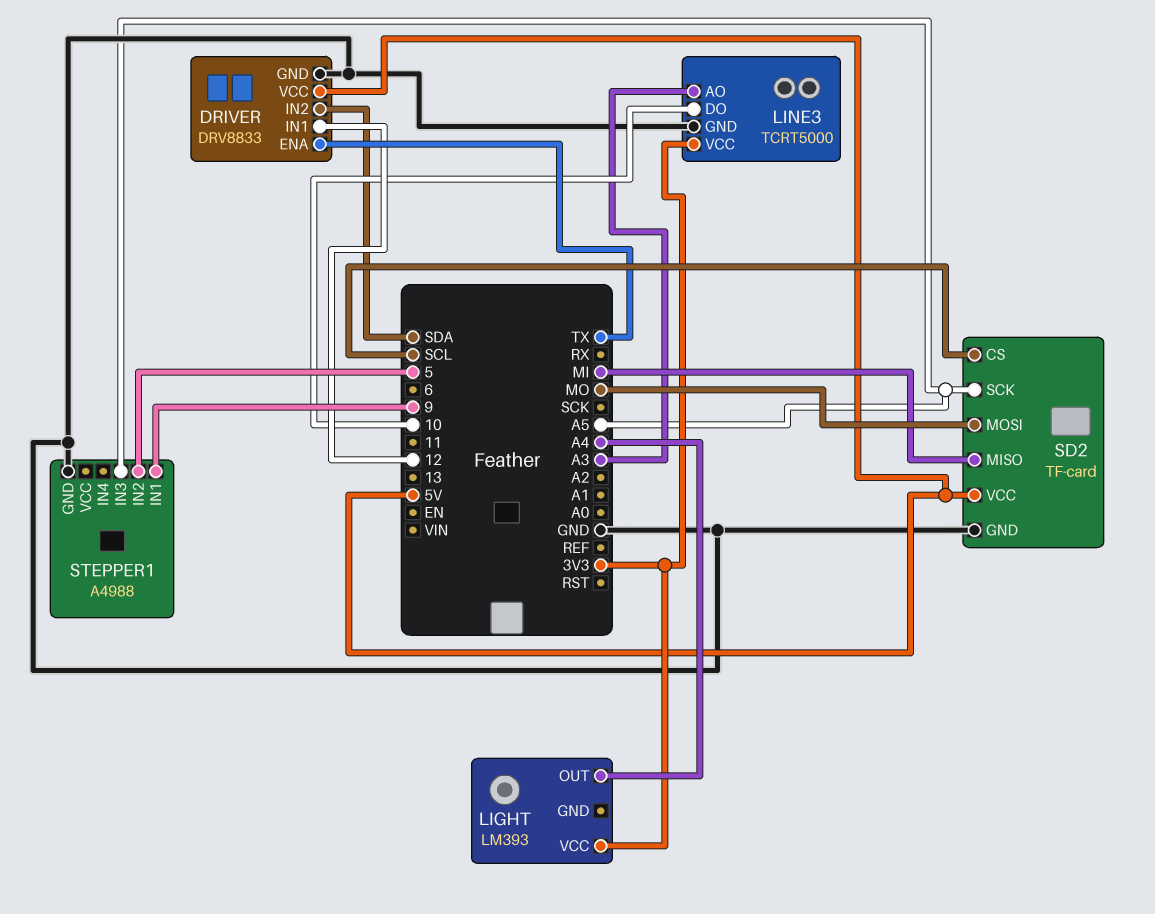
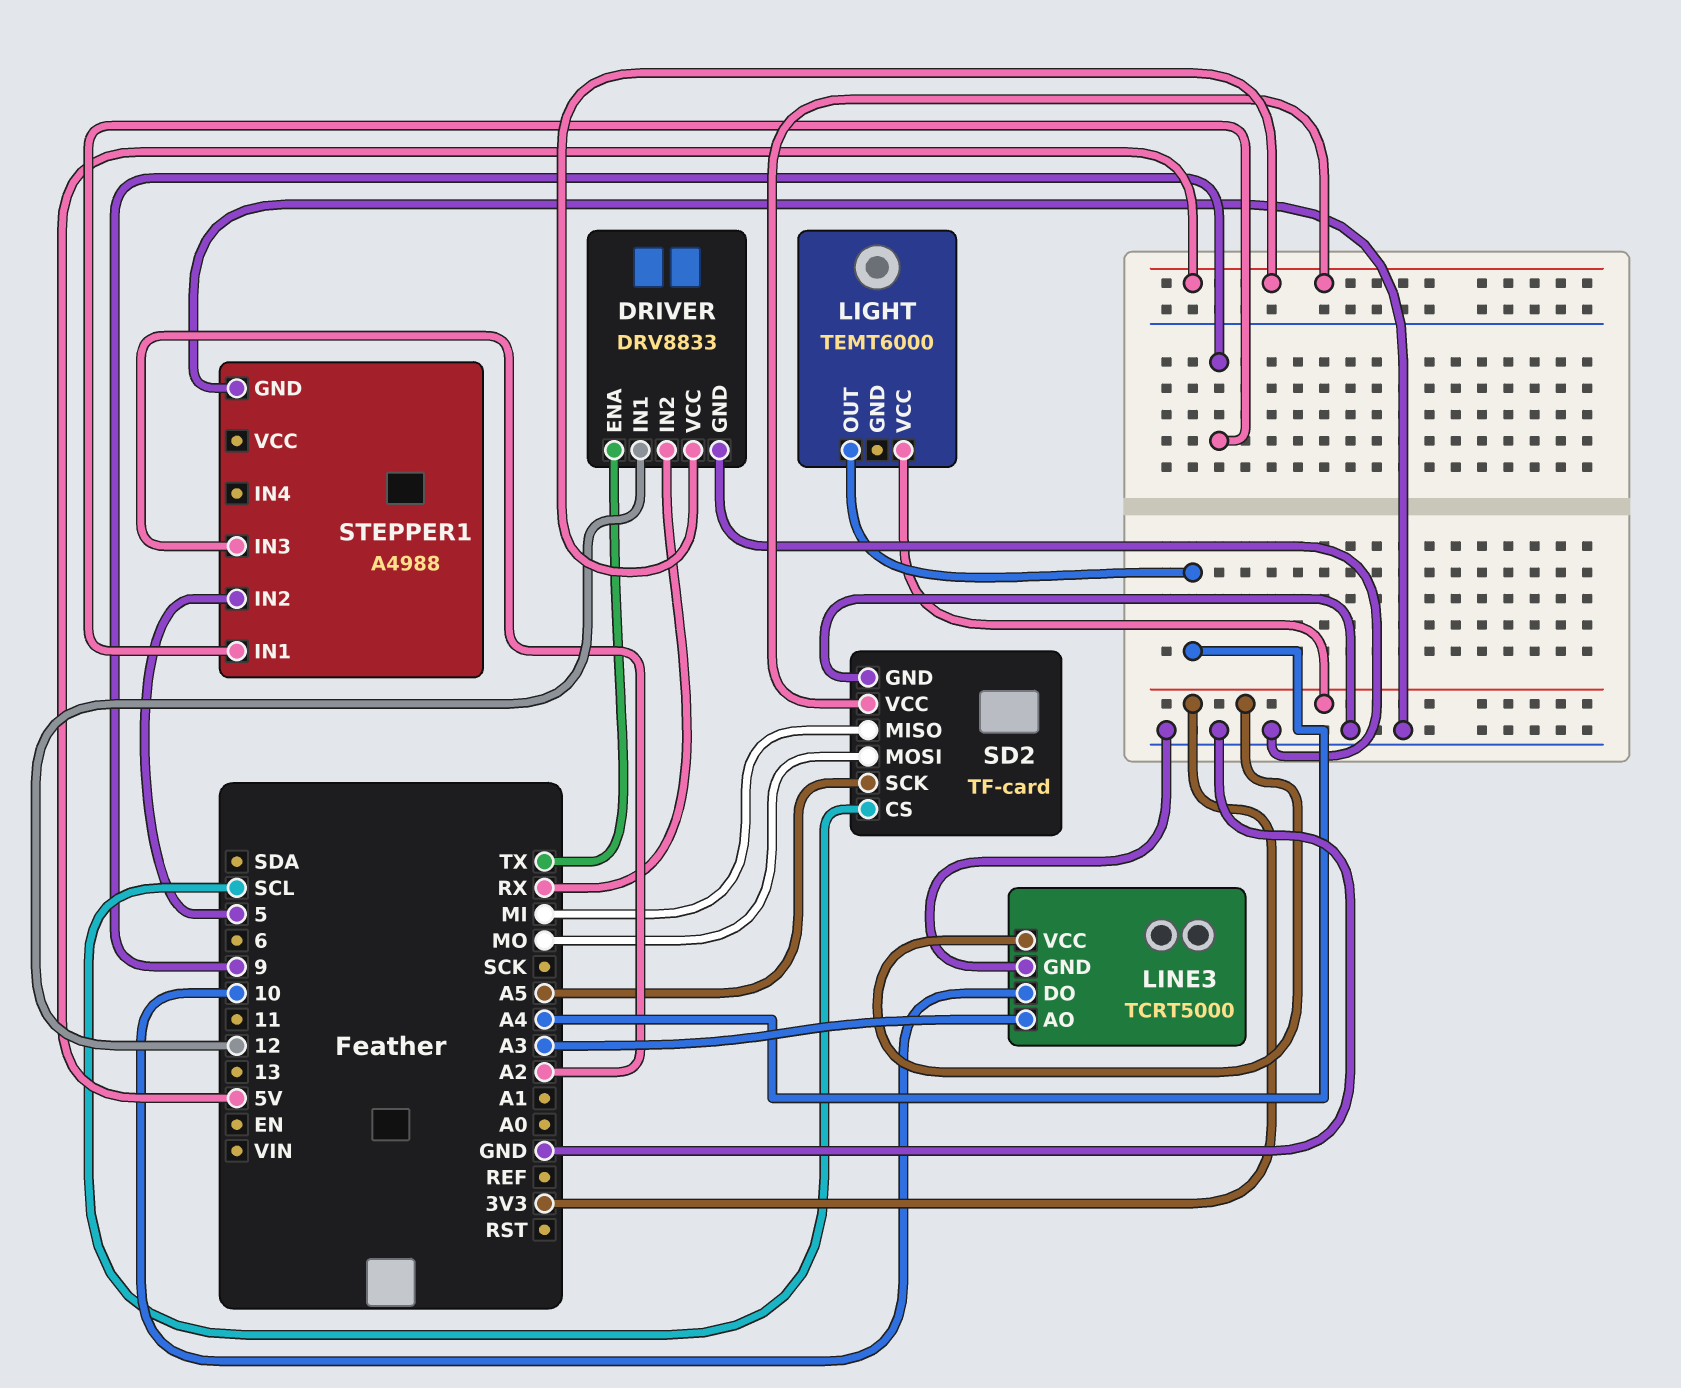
DRIVER pin IN2: SDA -> RX
LIGHT: LM393 -> TEMT6000
STEPPER1 pin IN3: A5 -> A2

